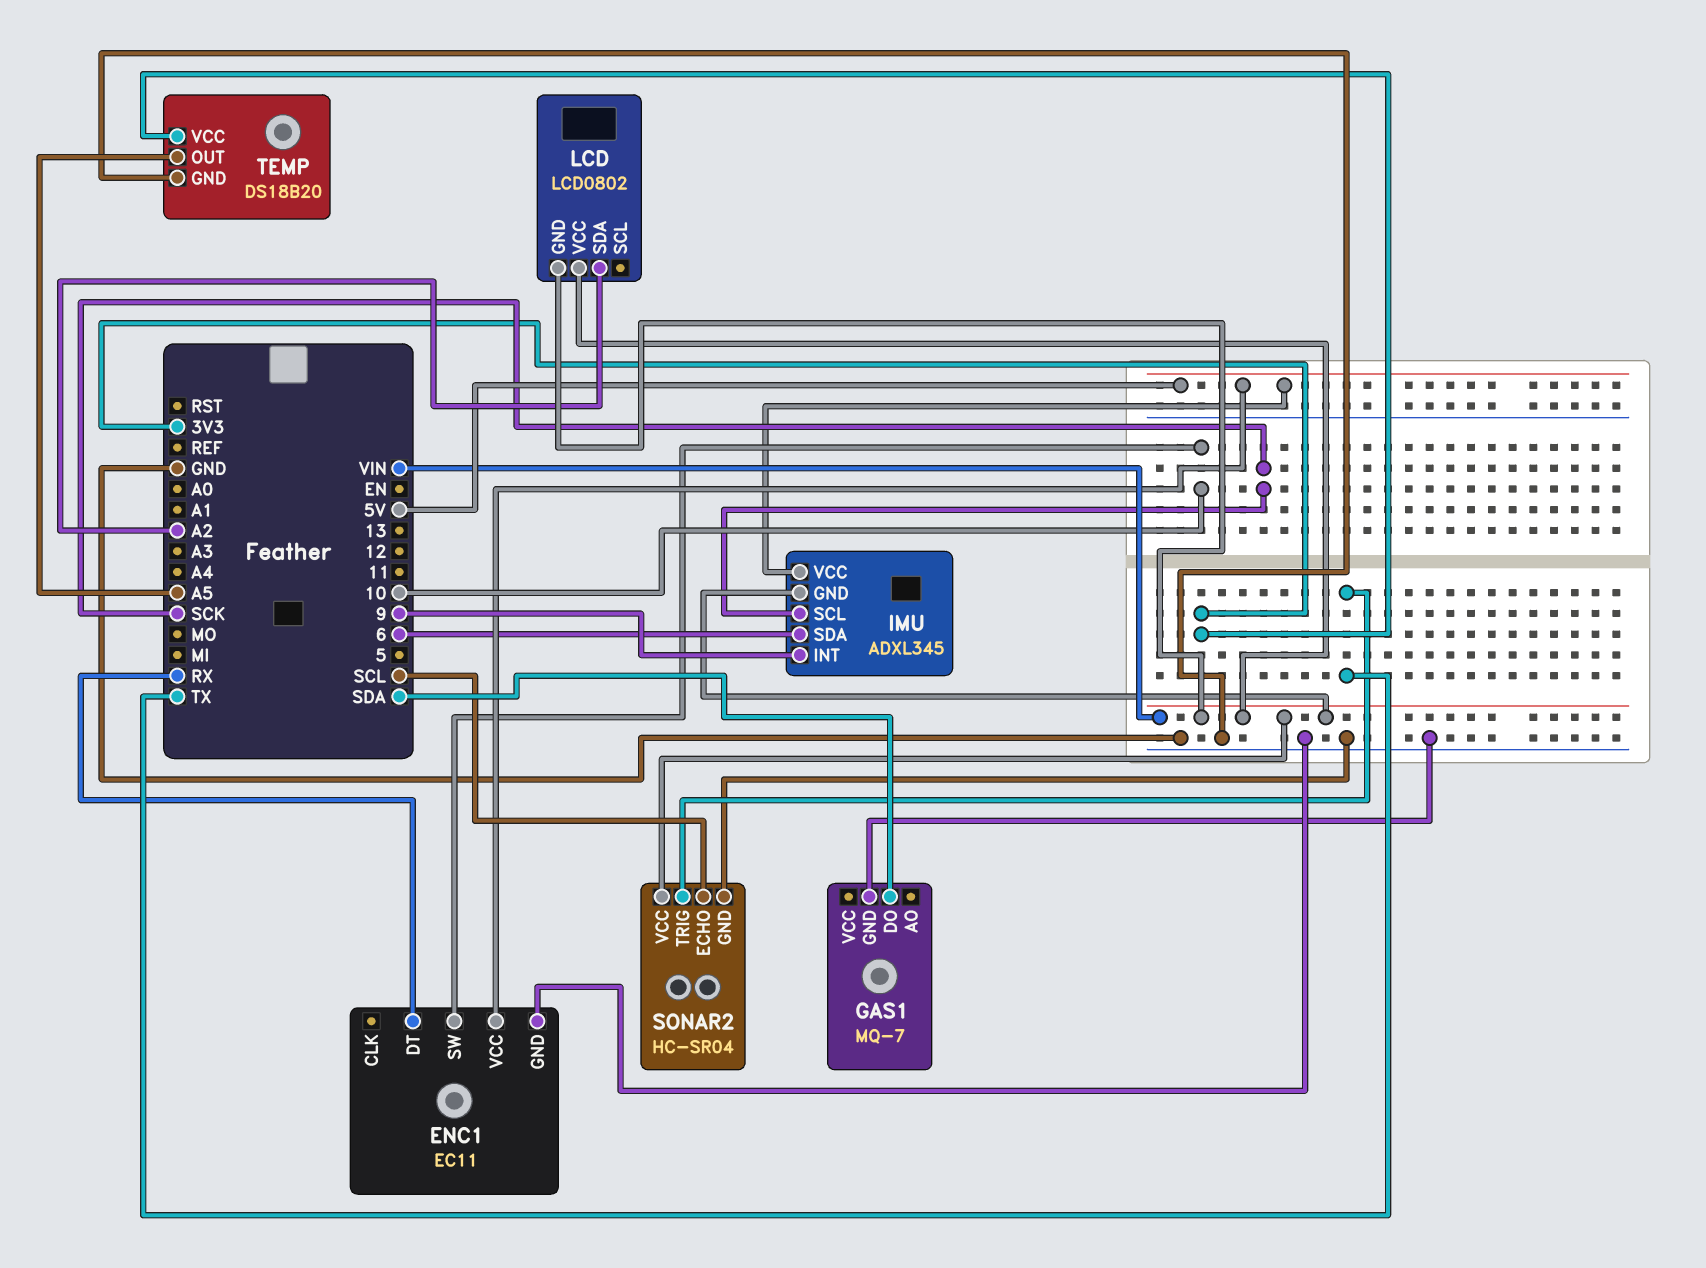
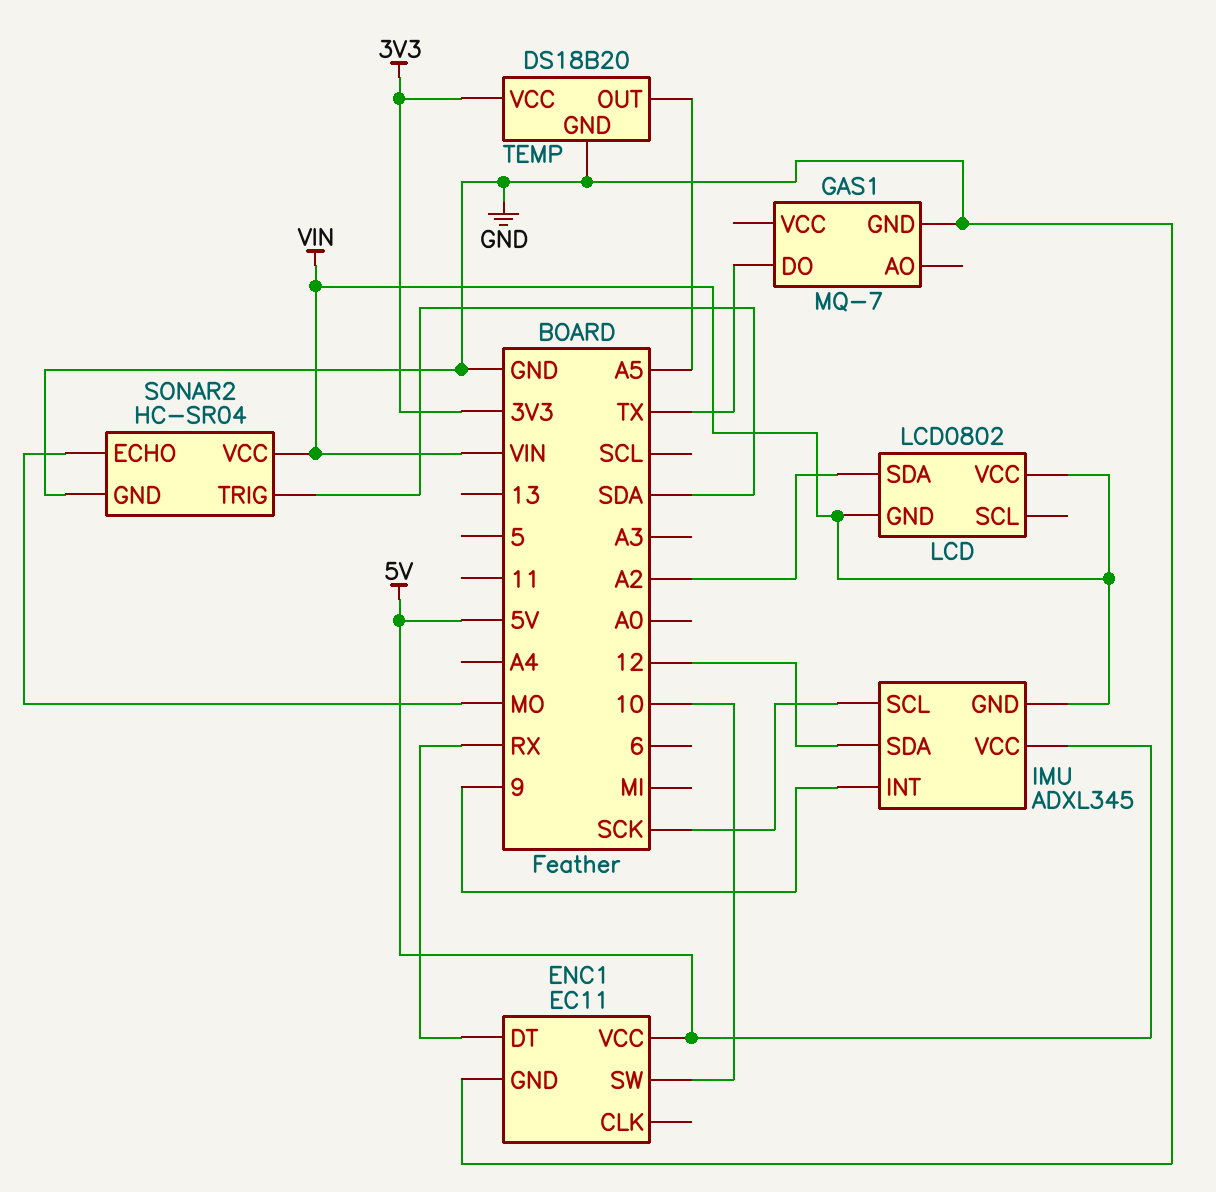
GAS1 pin DO: SDA -> TX
IMU pin SDA: 6 -> 12
SONAR2 pin ECHO: SCL -> MO
SONAR2 pin TRIG: TX -> SDA

